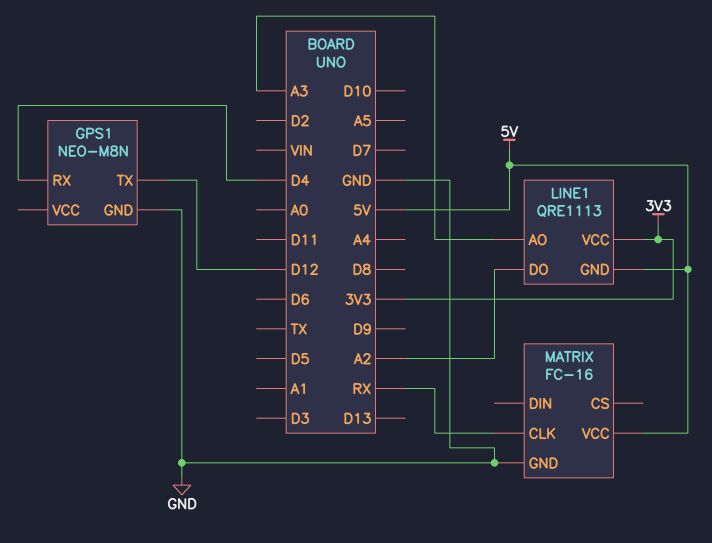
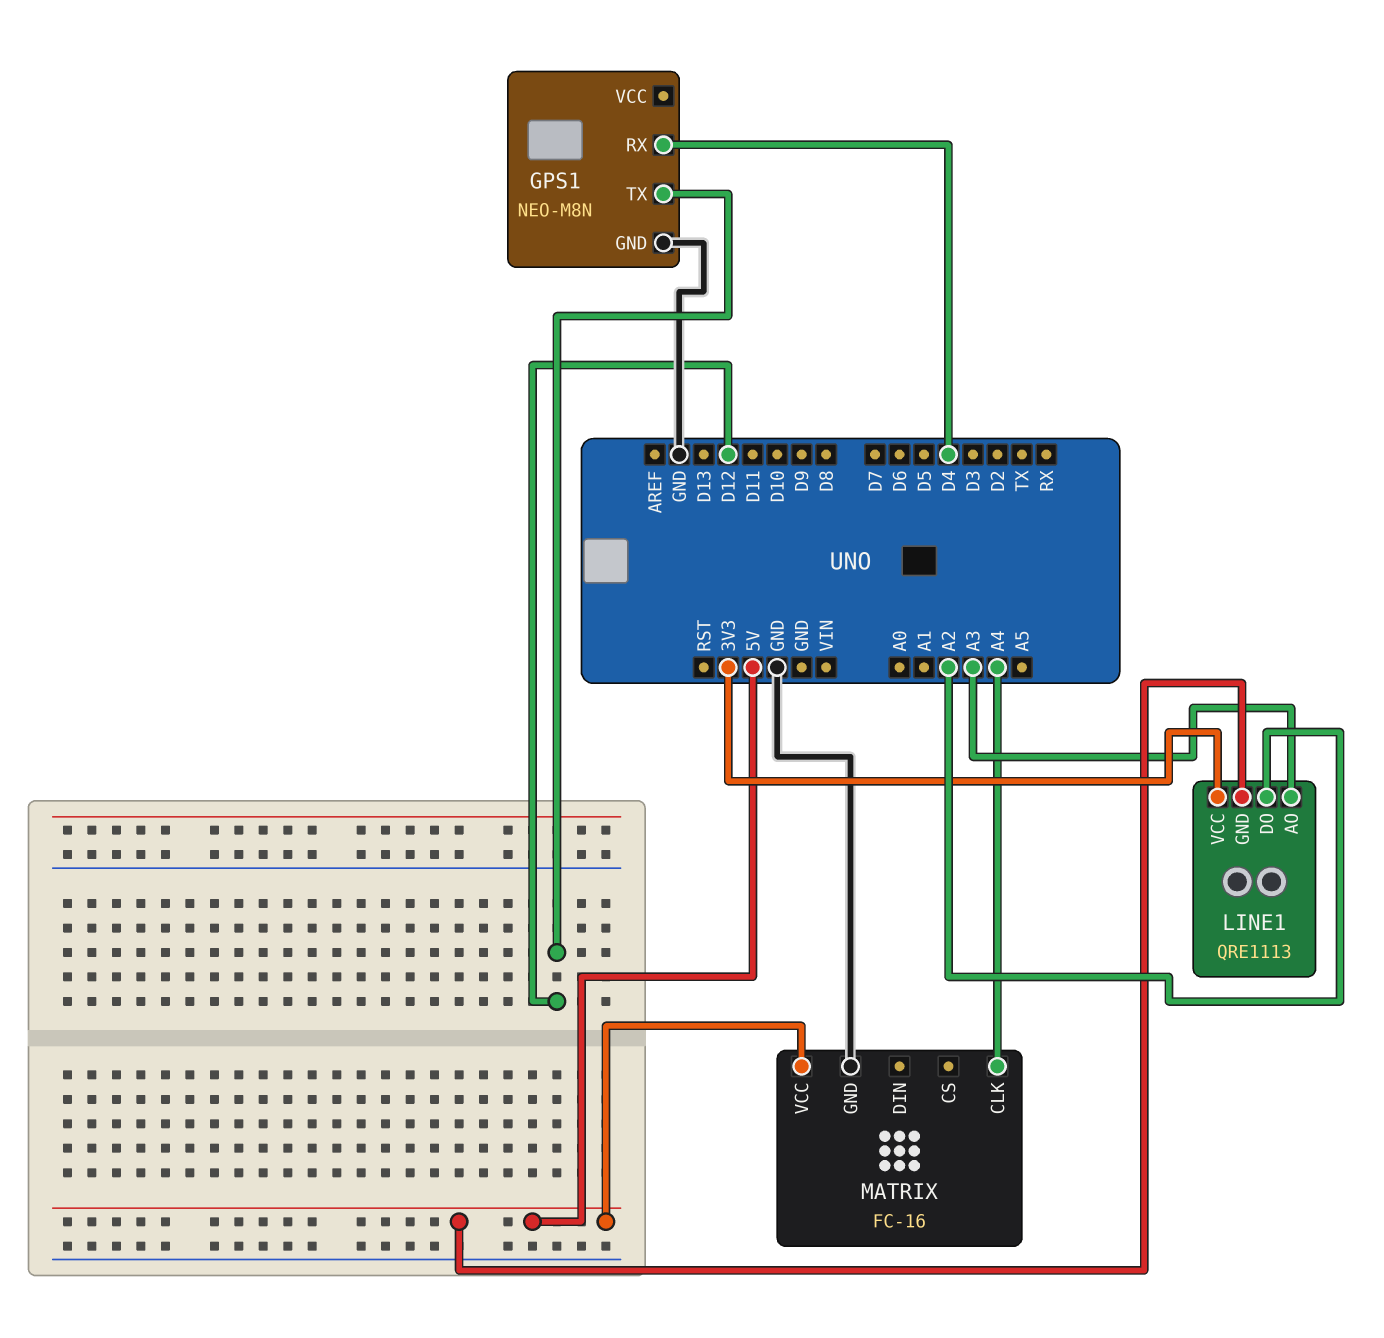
MATRIX pin CLK: RX -> A4

